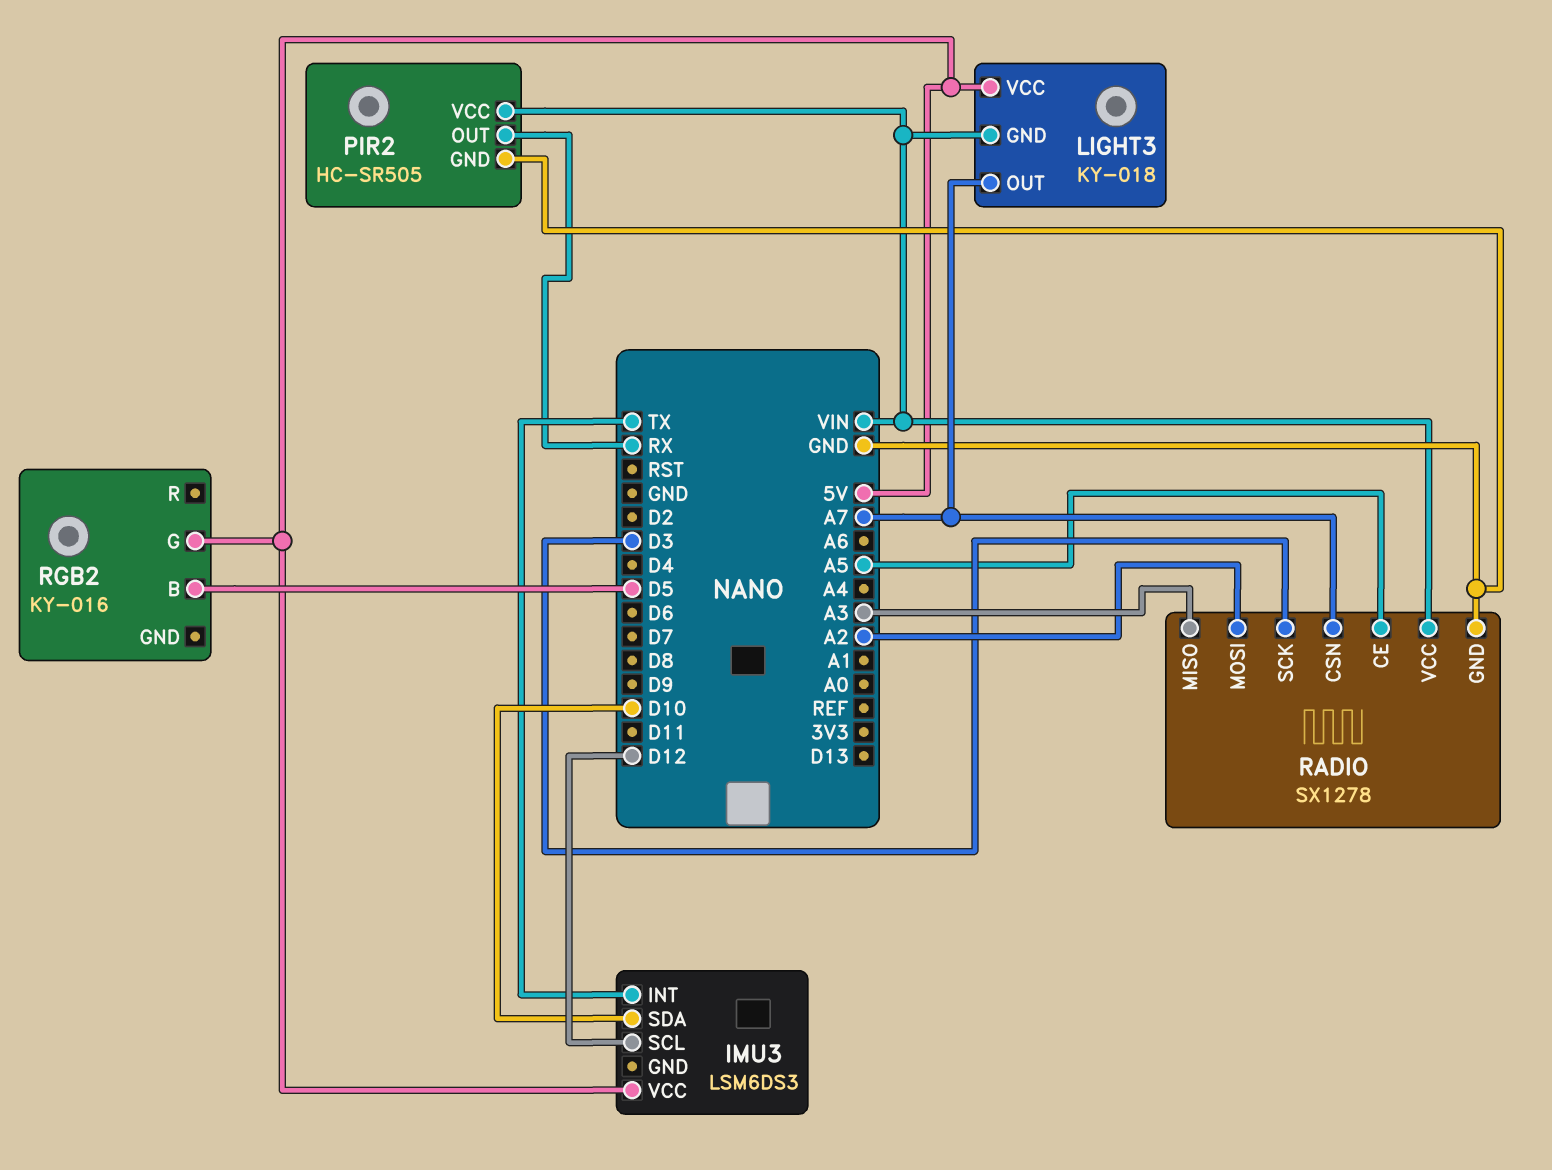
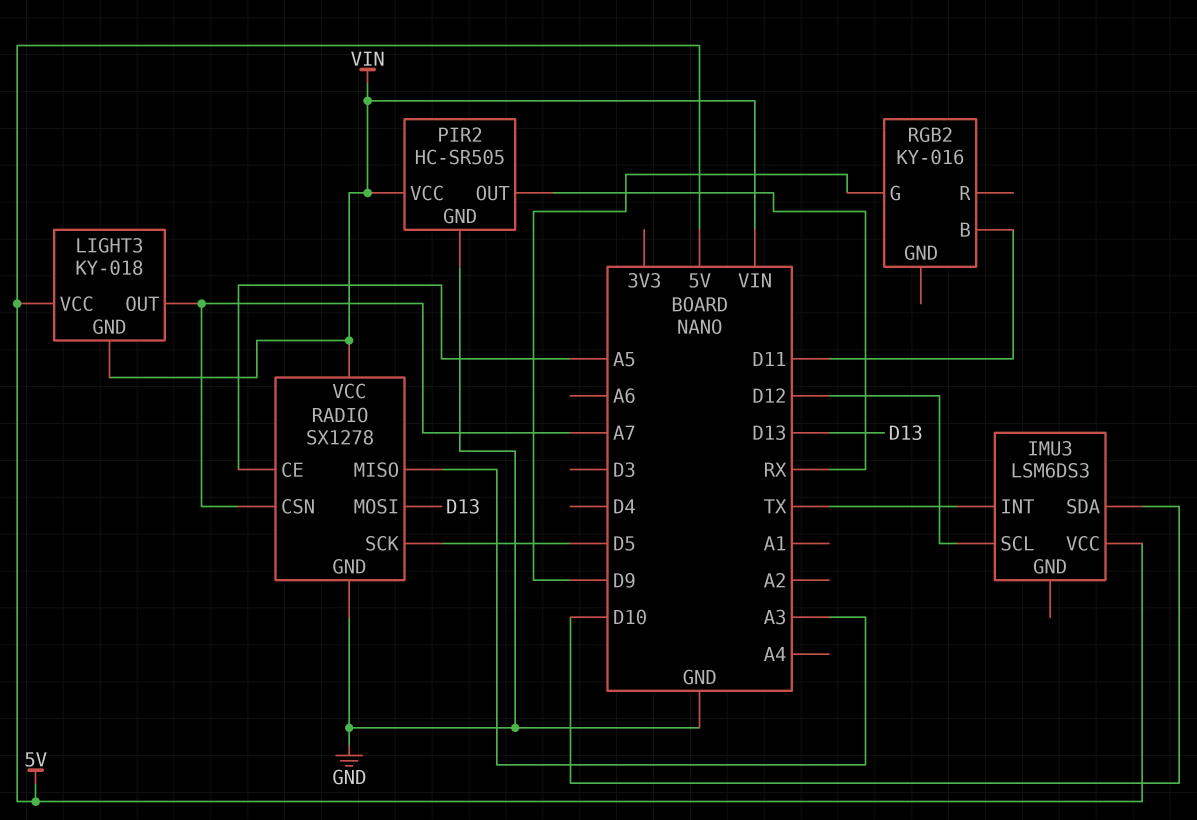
RADIO pin MOSI: A2 -> D13
RADIO pin SCK: D3 -> D5
RGB2 pin B: D5 -> D11
RGB2 pin G: 5V -> D9

